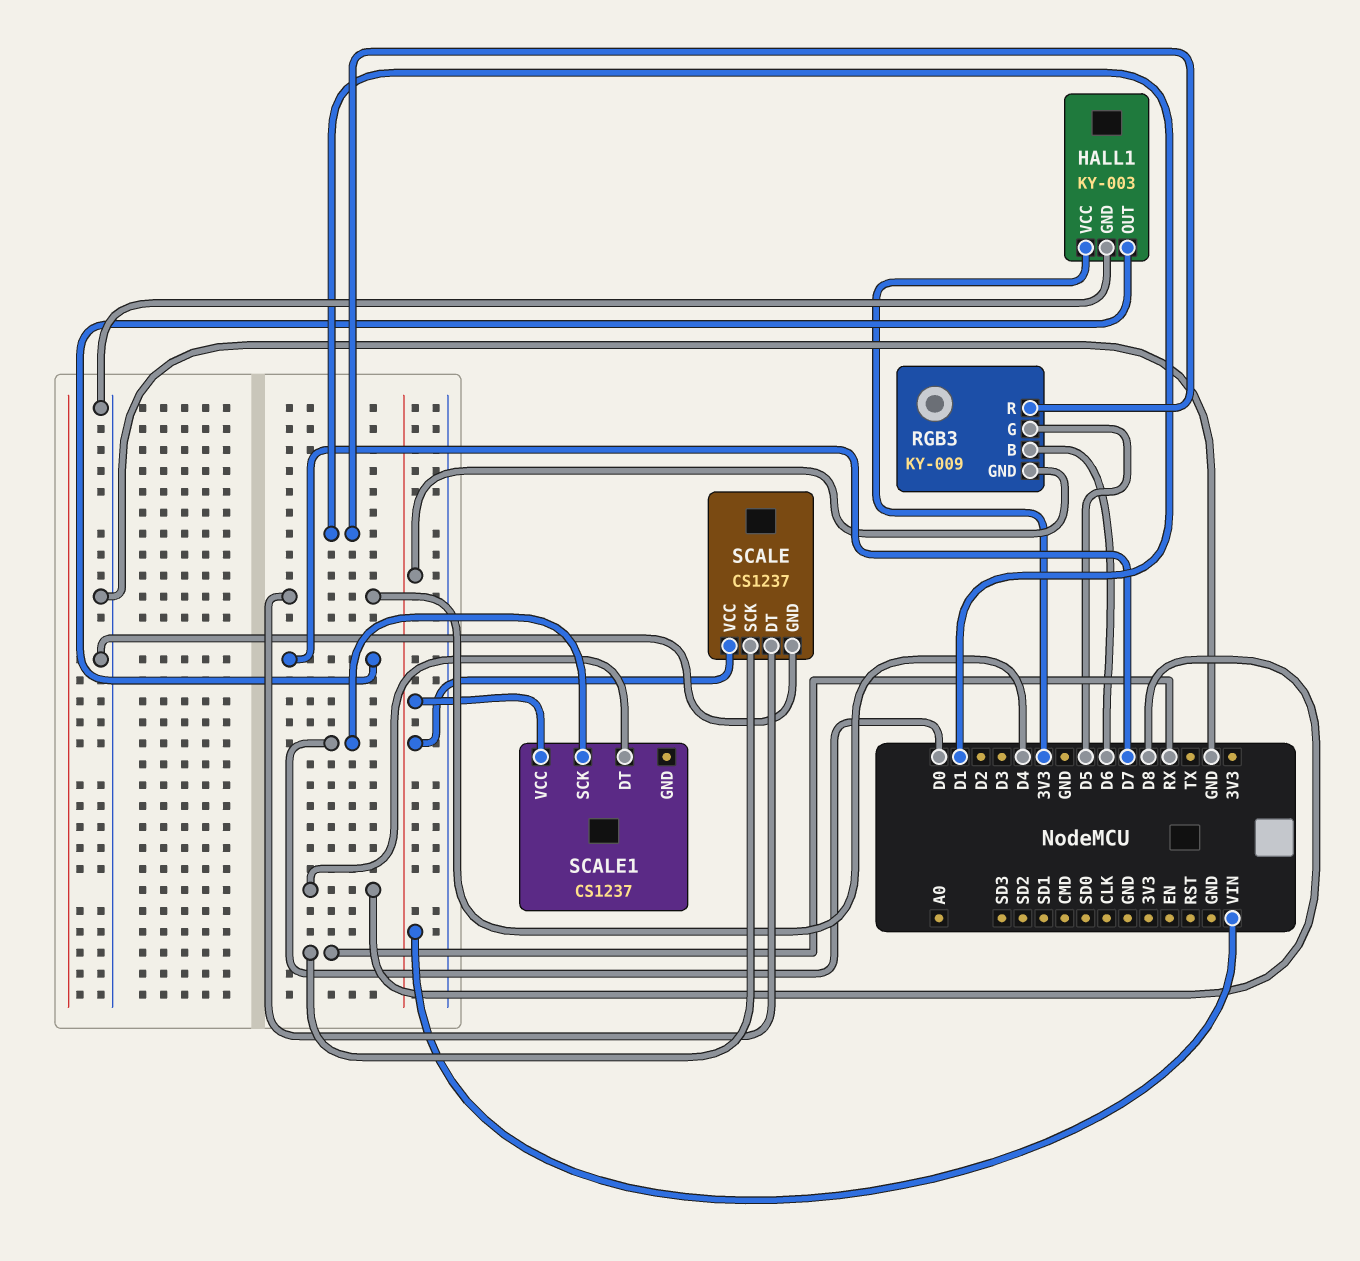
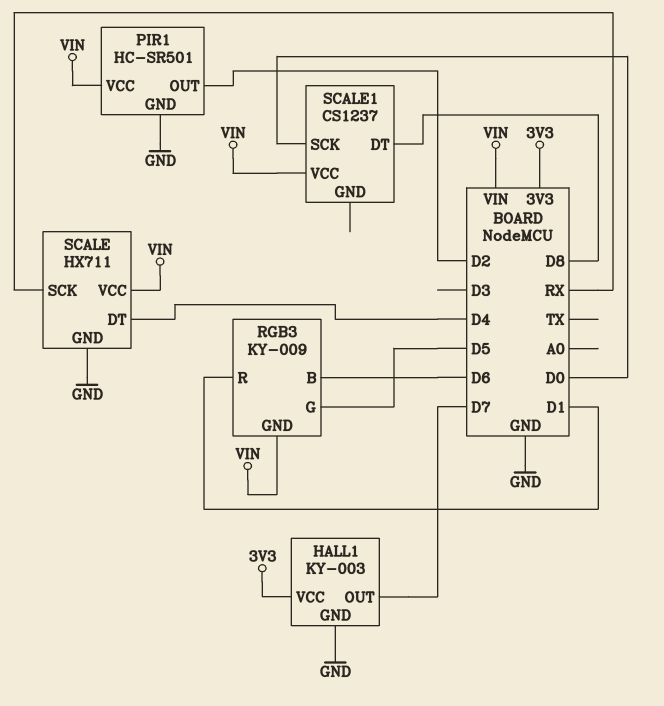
PIR1: none -> HC-SR501
PIR1 pin GND: none -> GND
PIR1 pin OUT: none -> D2
PIR1 pin VCC: none -> VIN
SCALE: CS1237 -> HX711

